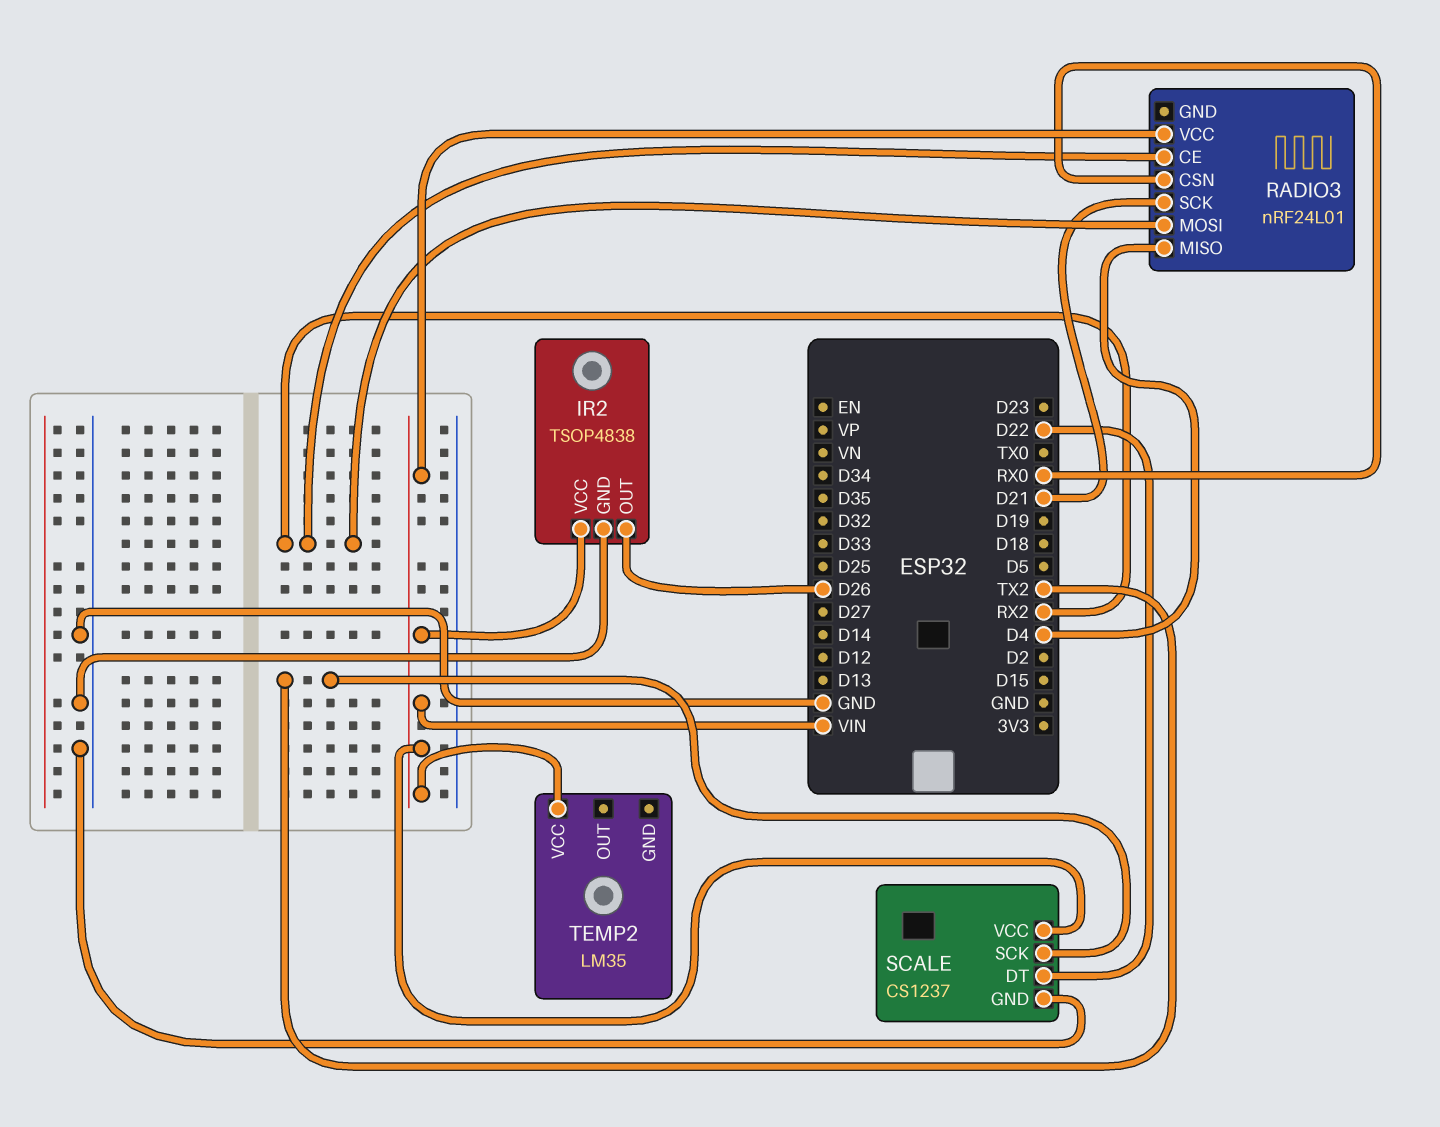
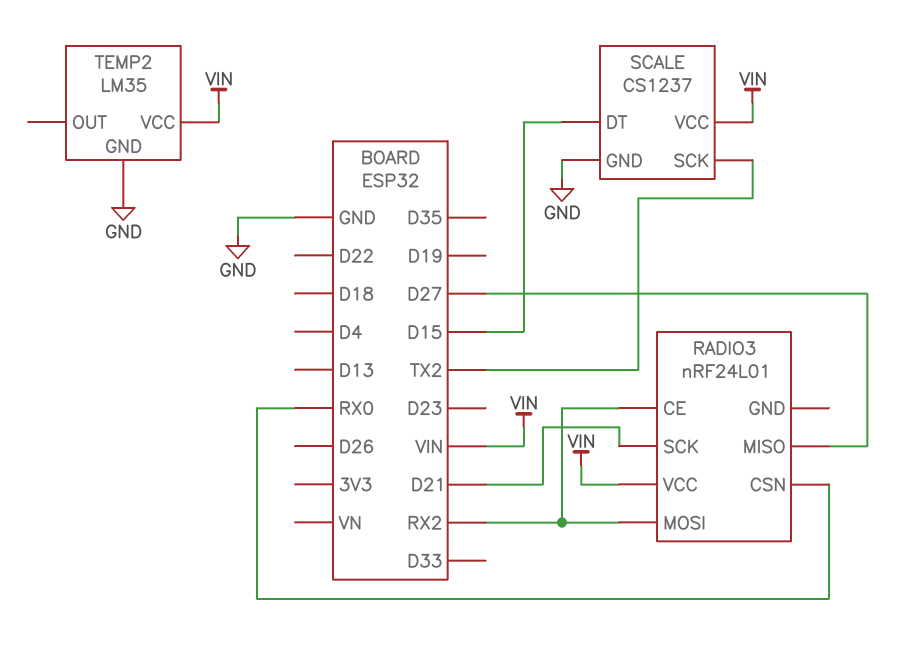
IR2: TSOP4838 -> none
IR2 pin GND: GND -> none
IR2 pin OUT: D26 -> none
IR2 pin VCC: VIN -> none
RADIO3 pin MISO: D4 -> D27
SCALE pin DT: D22 -> D15
TEMP2 pin GND: none -> GND

